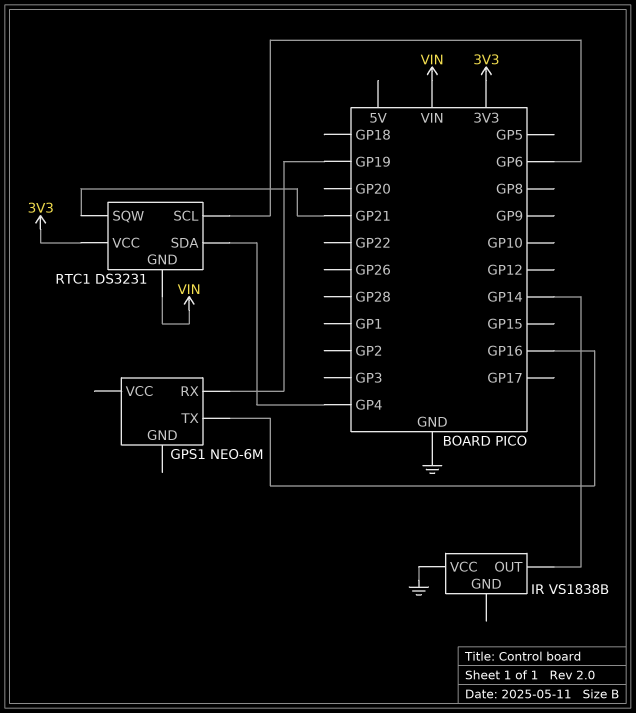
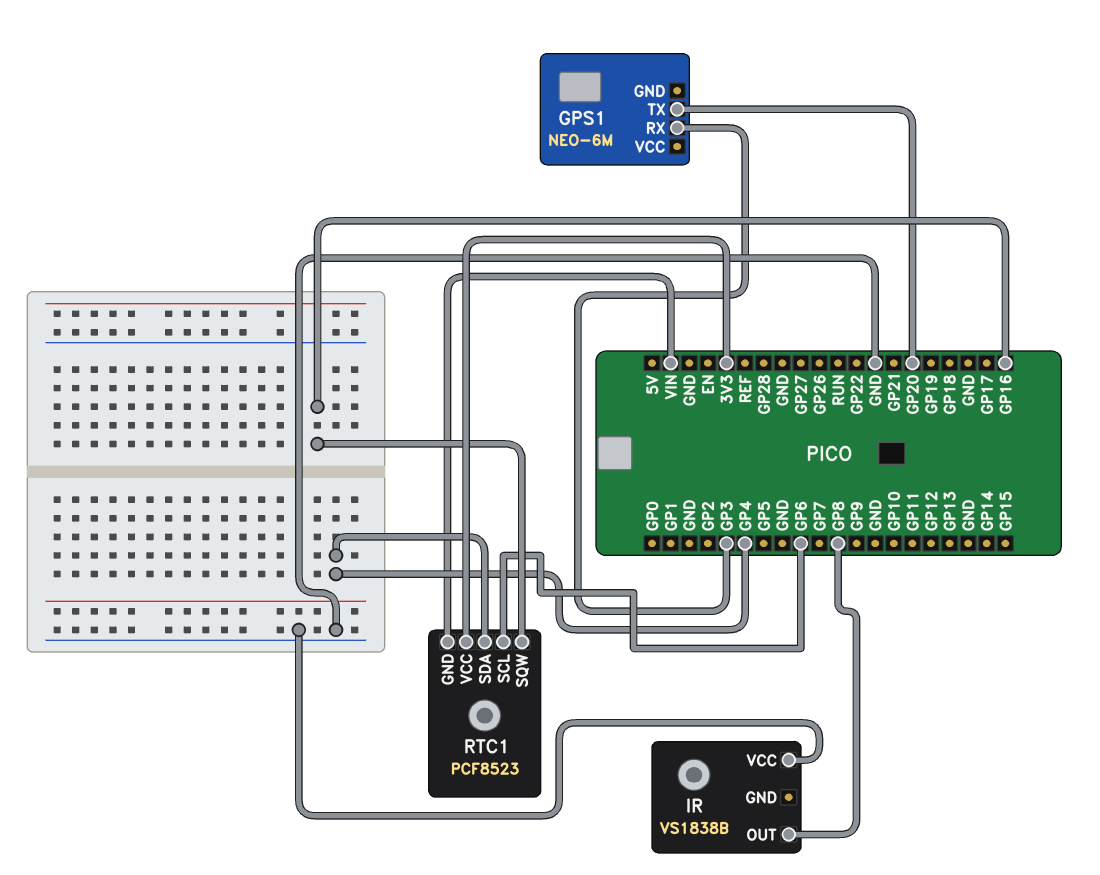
GPS1 pin RX: GP19 -> GP3
GPS1 pin TX: GP16 -> GP20
IR pin OUT: GP14 -> GP8
RTC1: DS3231 -> PCF8523
RTC1 pin SQW: GP21 -> GP16

